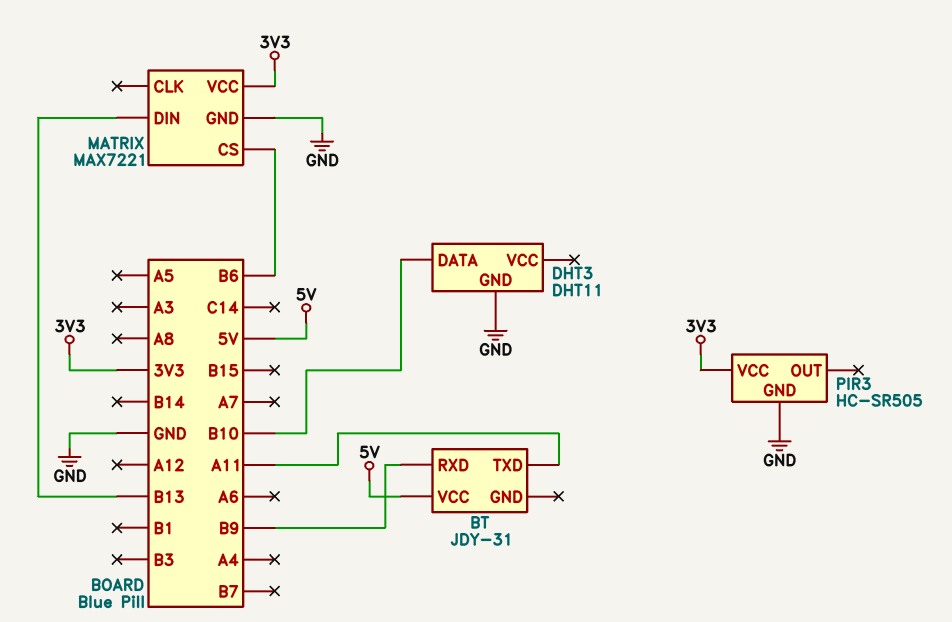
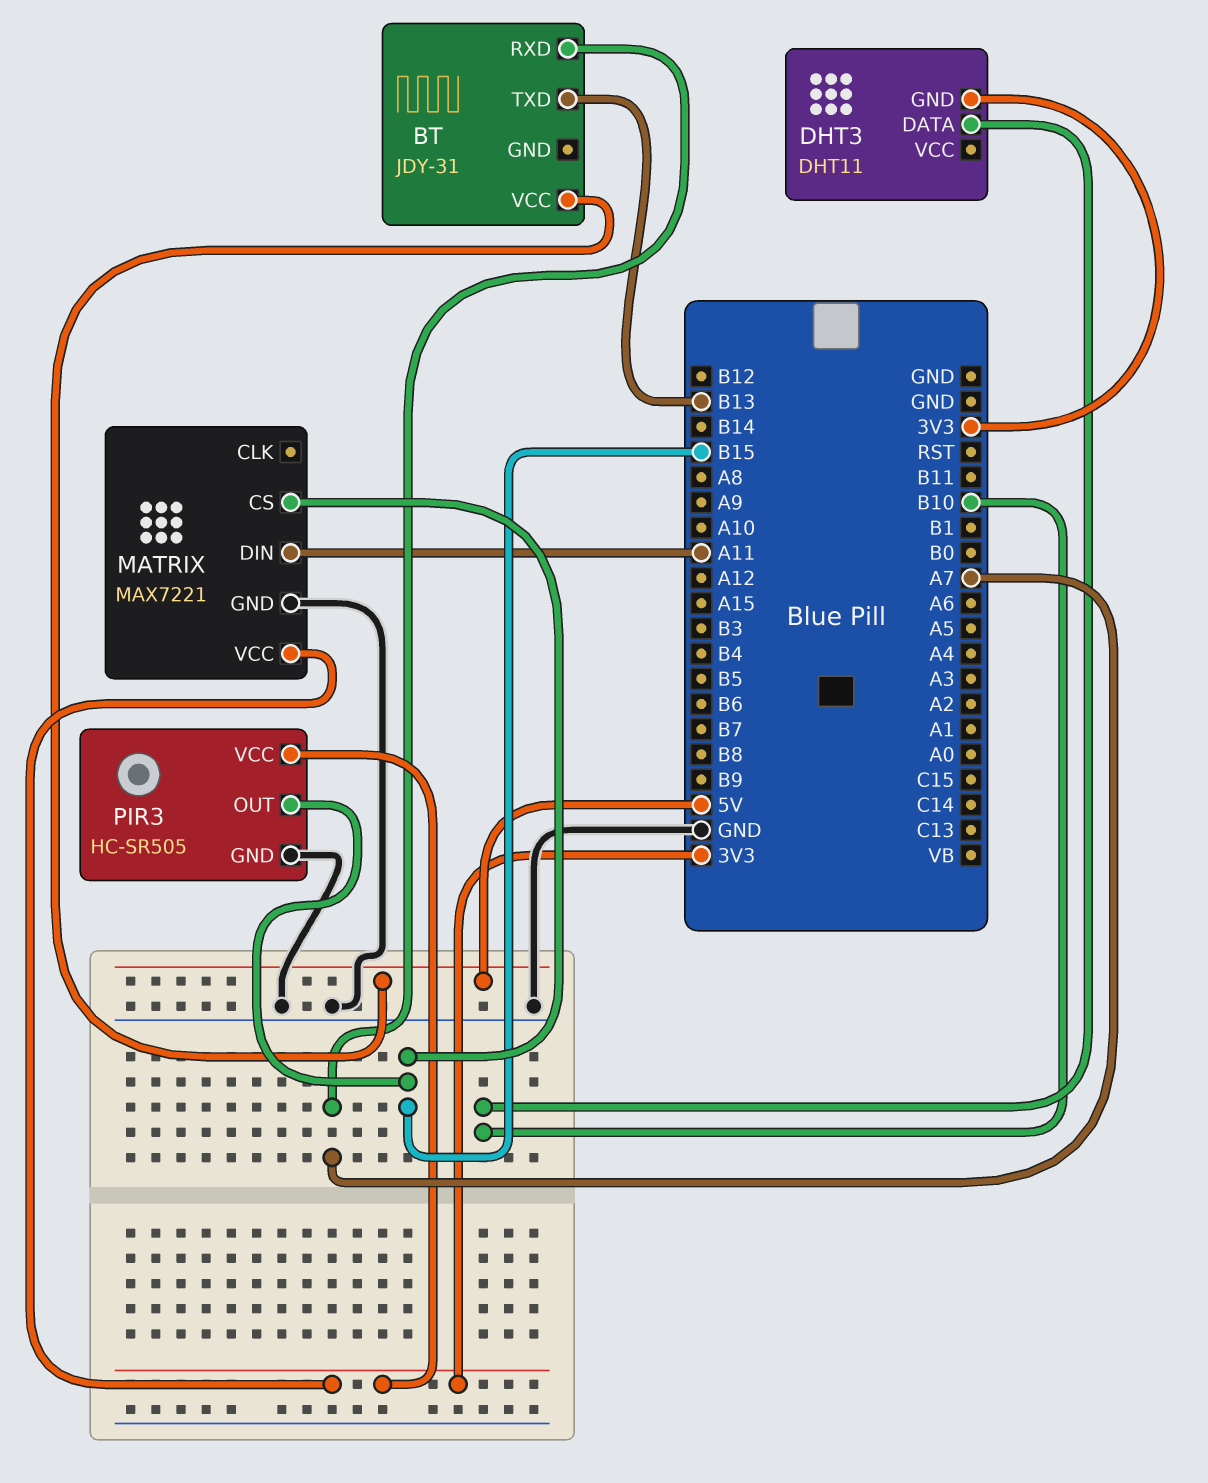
BT pin RXD: B9 -> A7
BT pin TXD: A11 -> B13
DHT3 pin GND: GND -> 3V3
MATRIX pin CS: B6 -> B15
MATRIX pin DIN: B13 -> A11
PIR3 pin OUT: none -> B15

